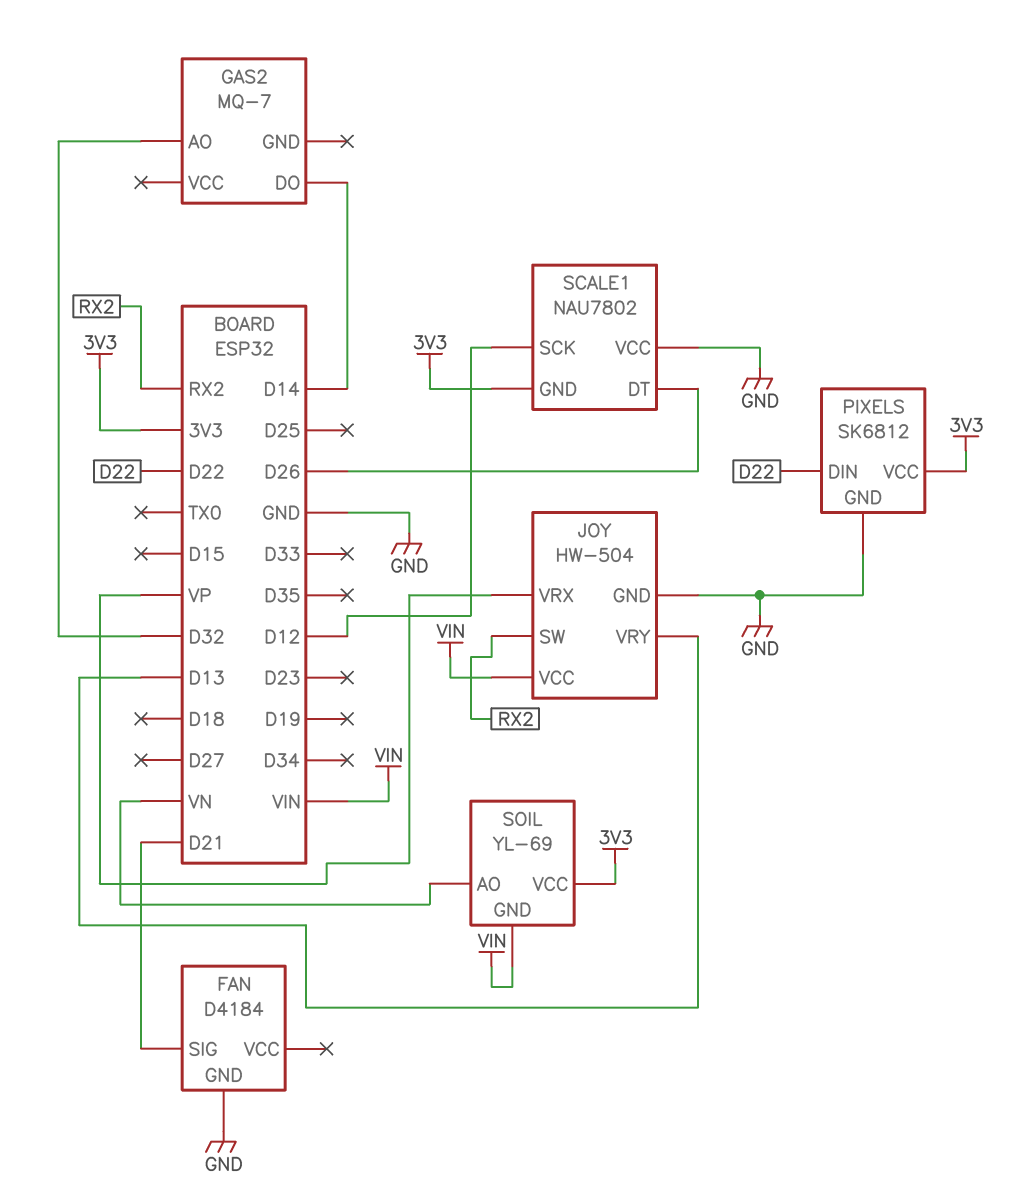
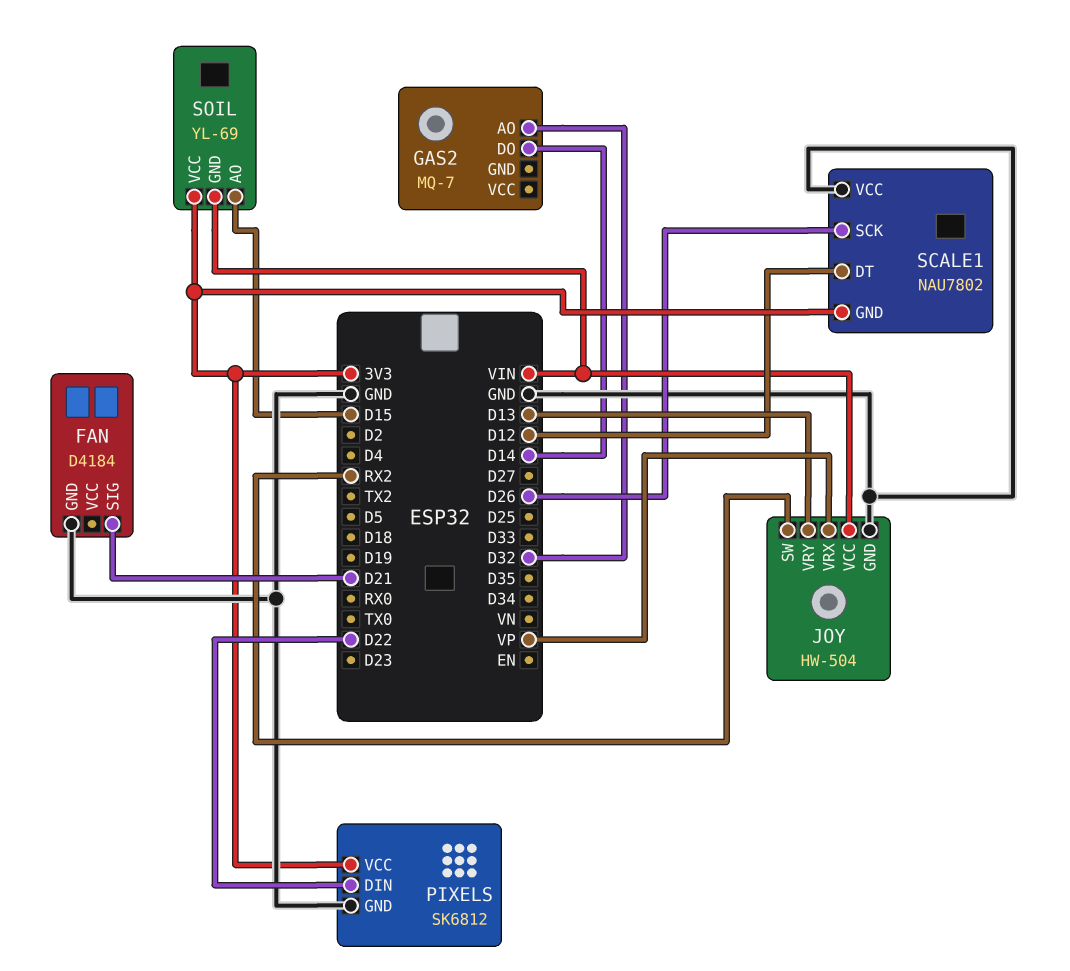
SCALE1 pin DT: D26 -> D12
SCALE1 pin SCK: D12 -> D26
SOIL pin AO: VN -> D15

